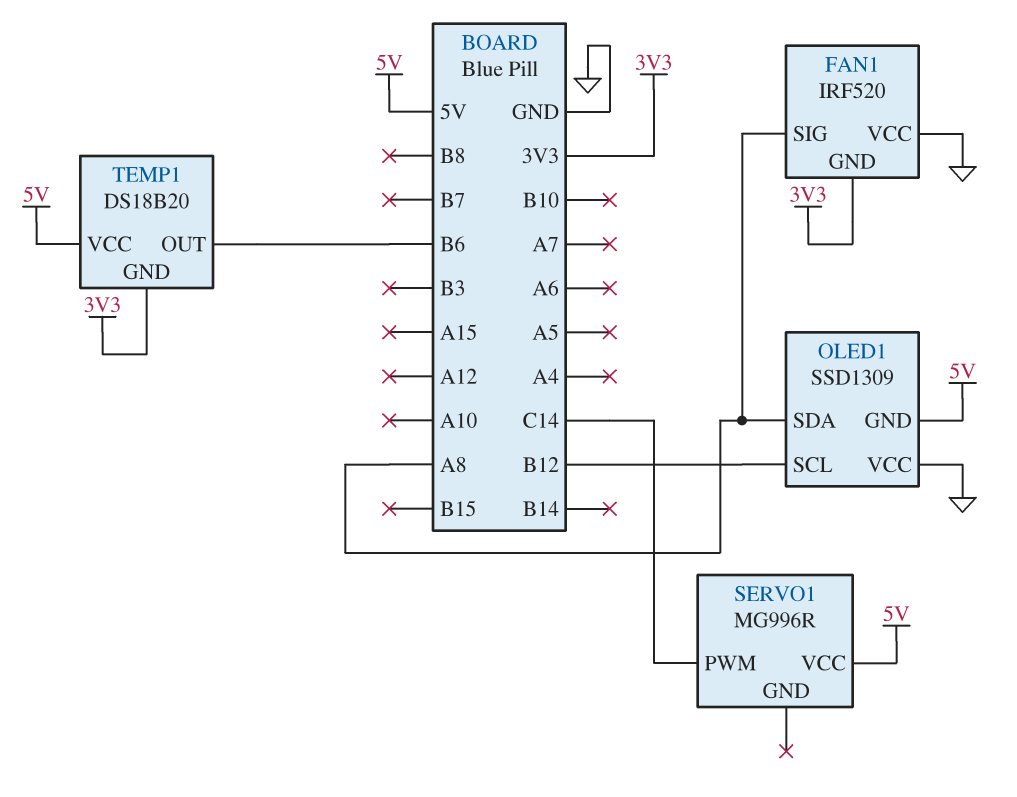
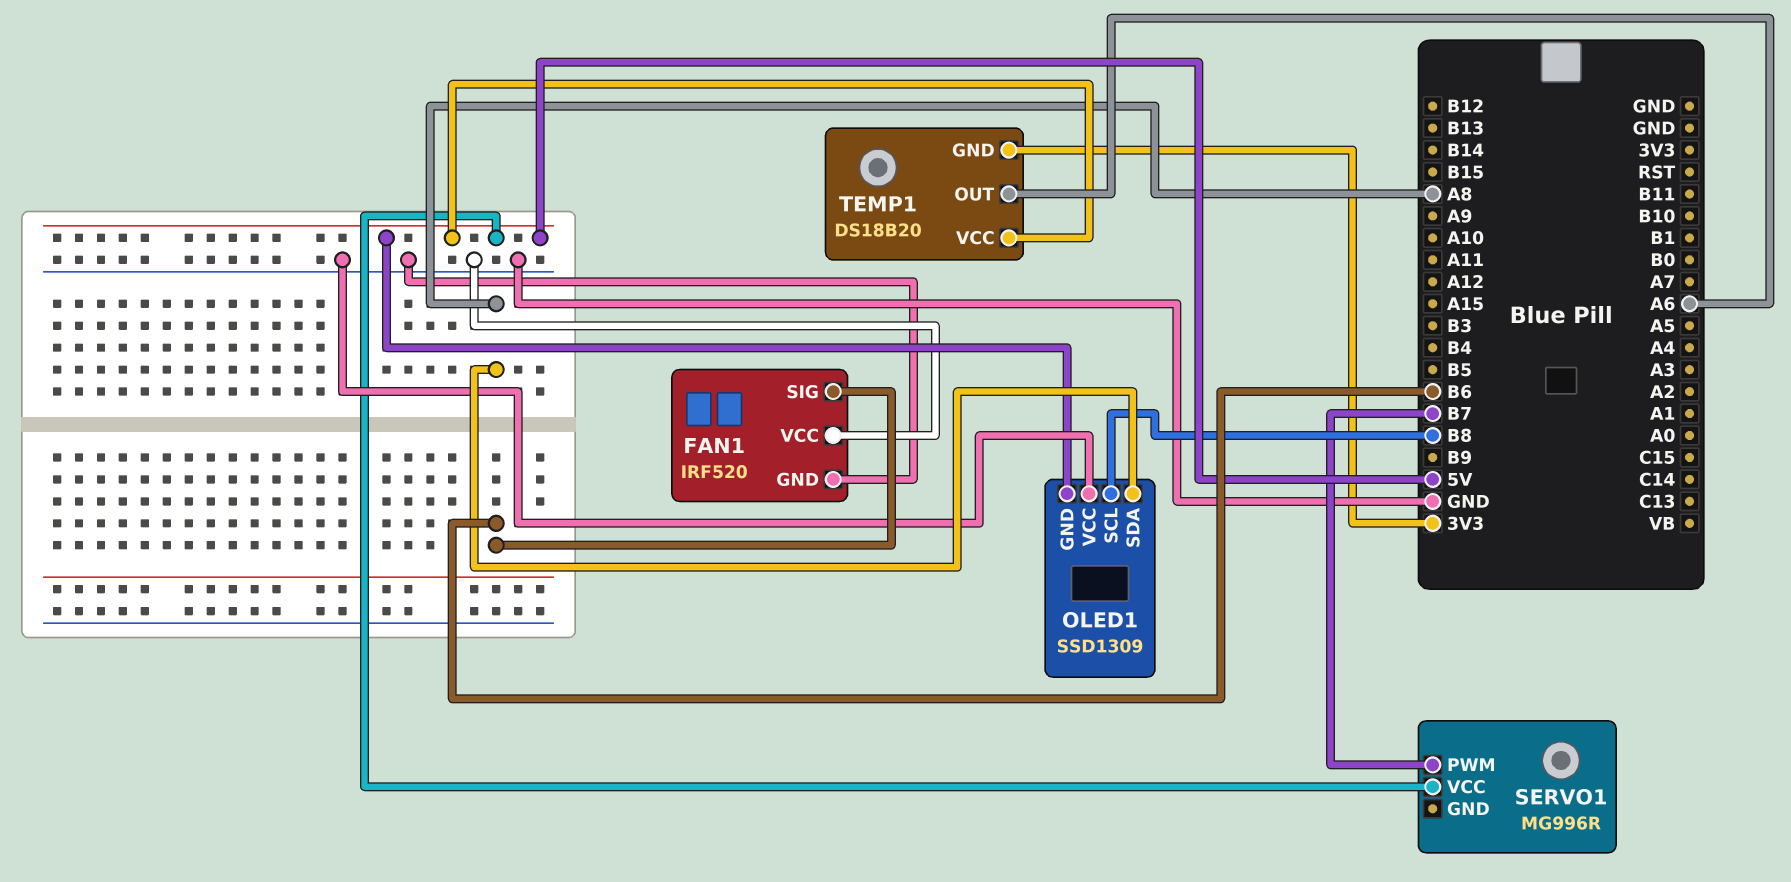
FAN1 pin GND: 3V3 -> GND
FAN1 pin SIG: A8 -> B6
OLED1 pin SCL: B12 -> B8
SERVO1 pin PWM: C14 -> B7
TEMP1 pin OUT: B6 -> A6

